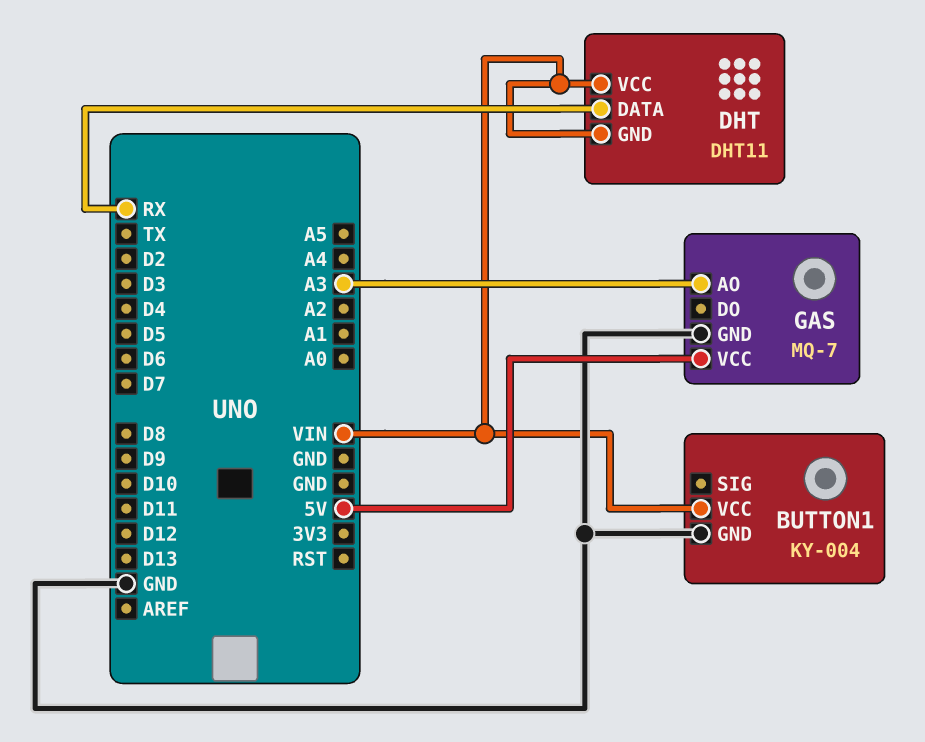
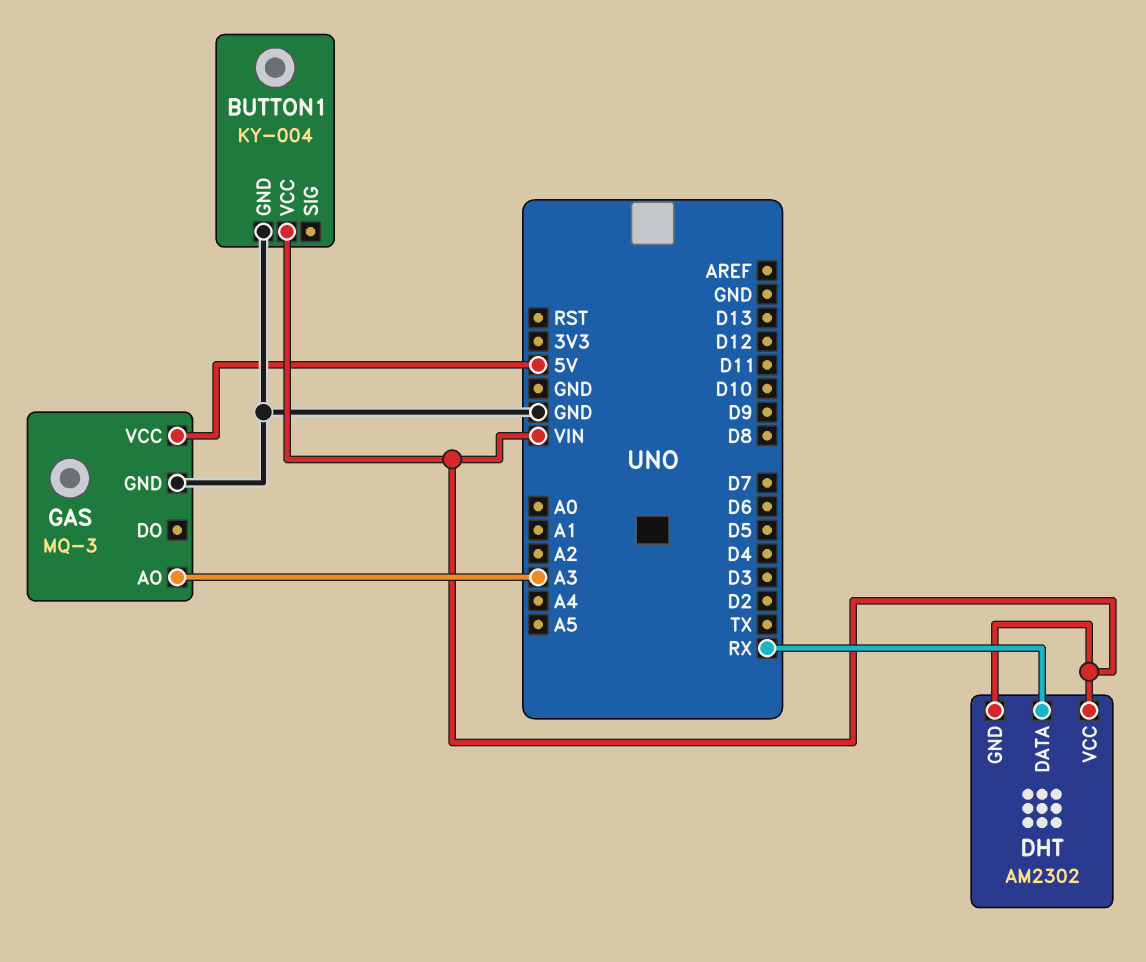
DHT: DHT11 -> AM2302
GAS: MQ-7 -> MQ-3

